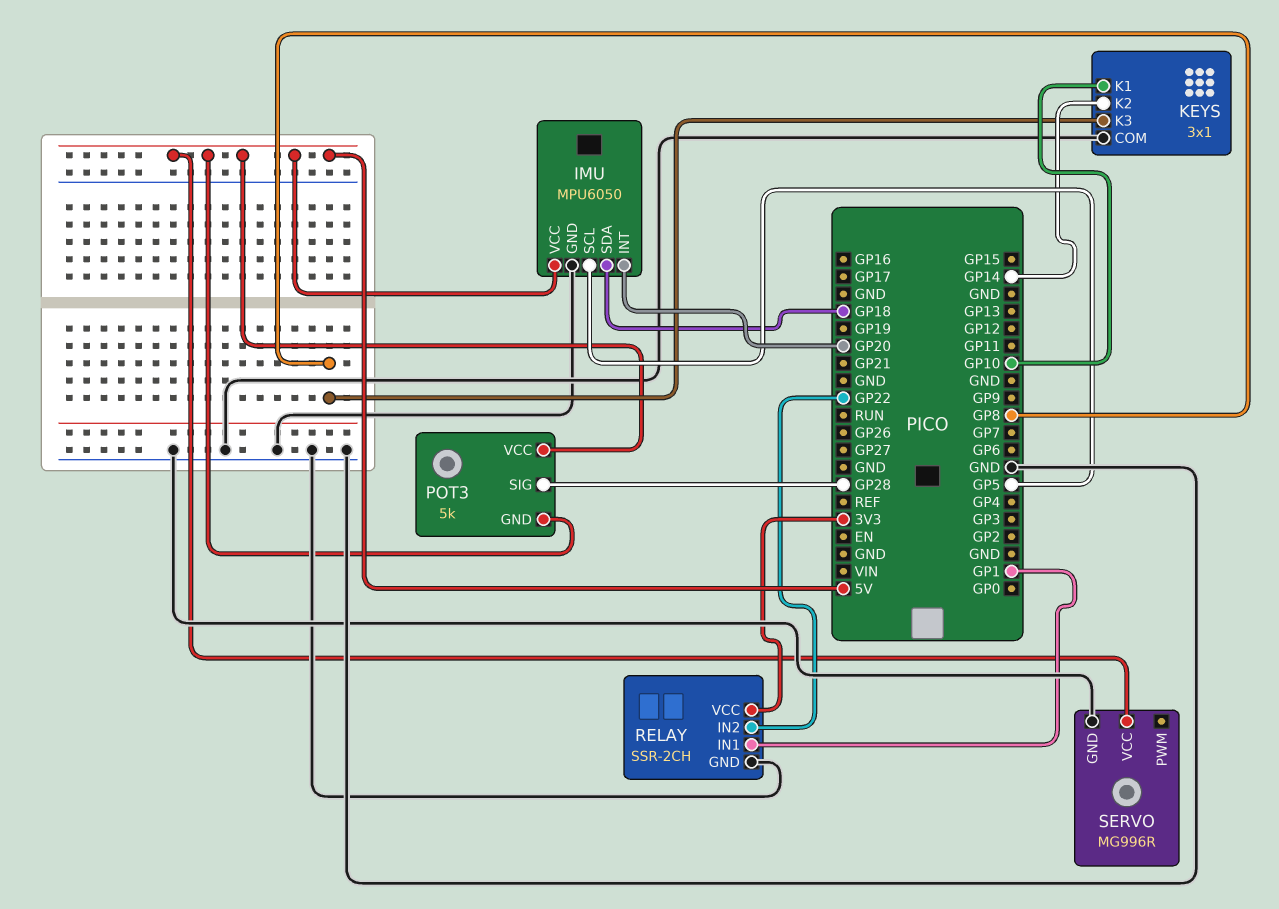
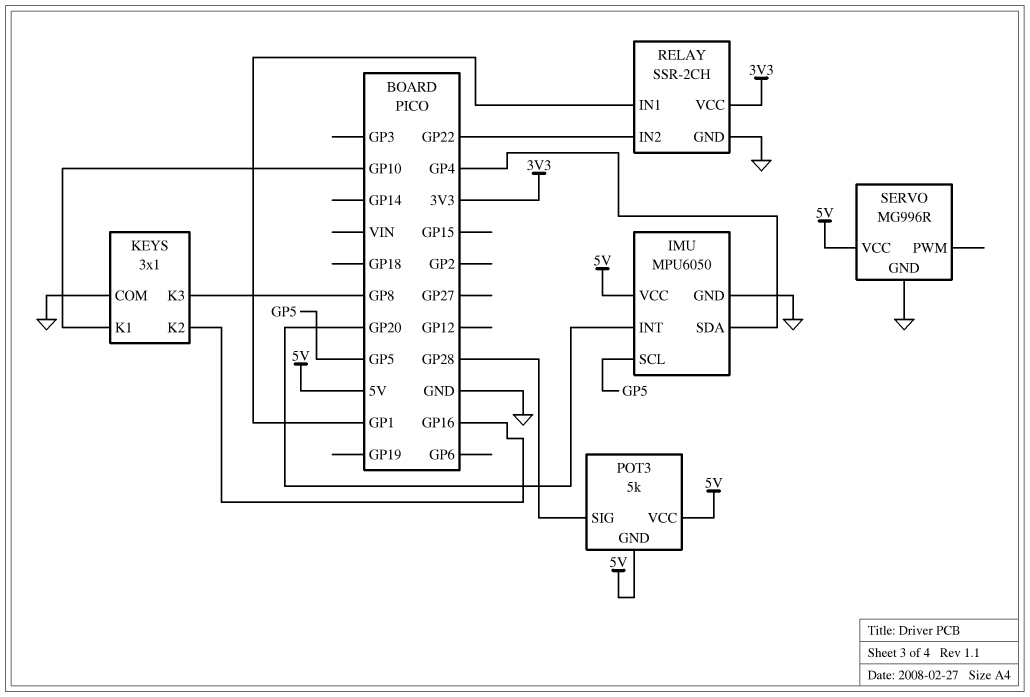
IMU pin SDA: GP18 -> GP4
KEYS pin K2: GP14 -> GP16

